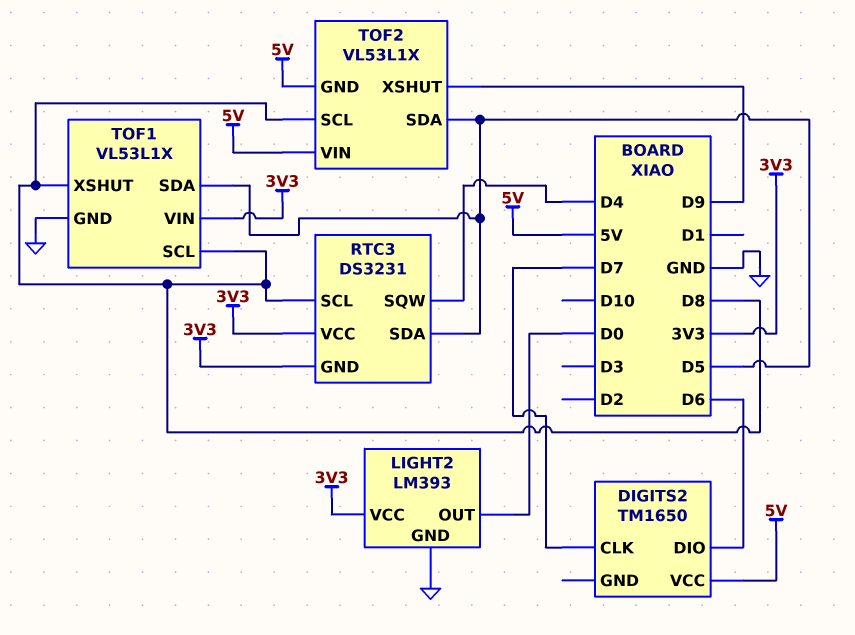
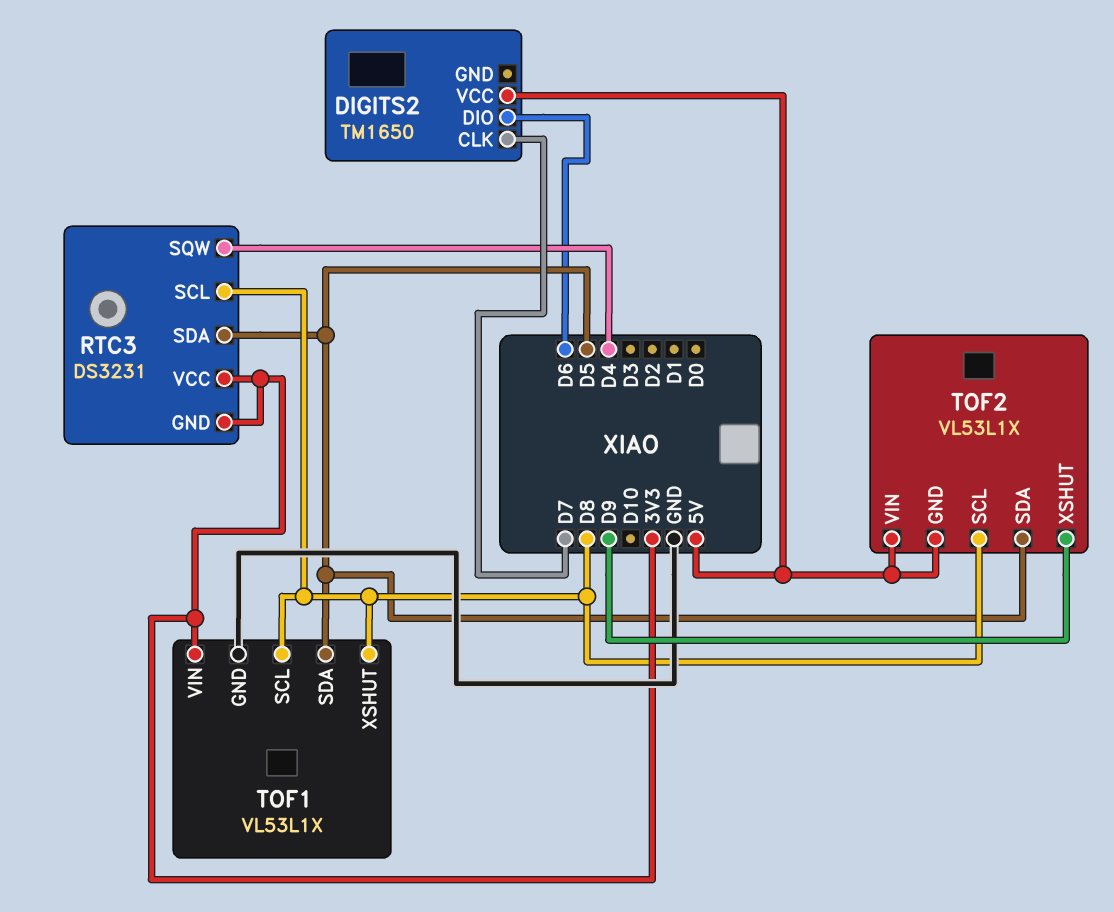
LIGHT2: LM393 -> none
LIGHT2 pin GND: GND -> none
LIGHT2 pin OUT: D0 -> none
LIGHT2 pin VCC: 3V3 -> none

